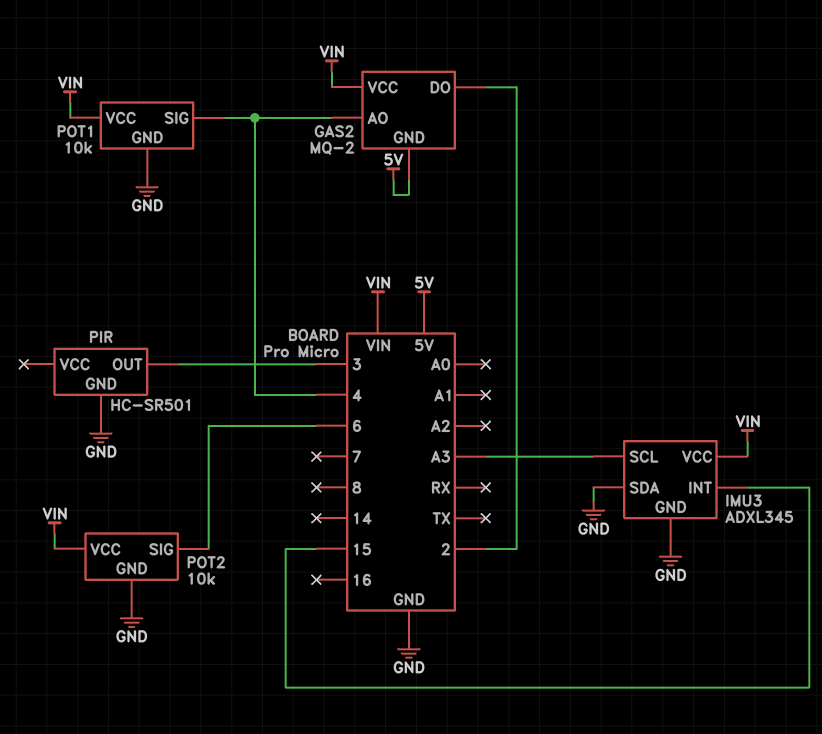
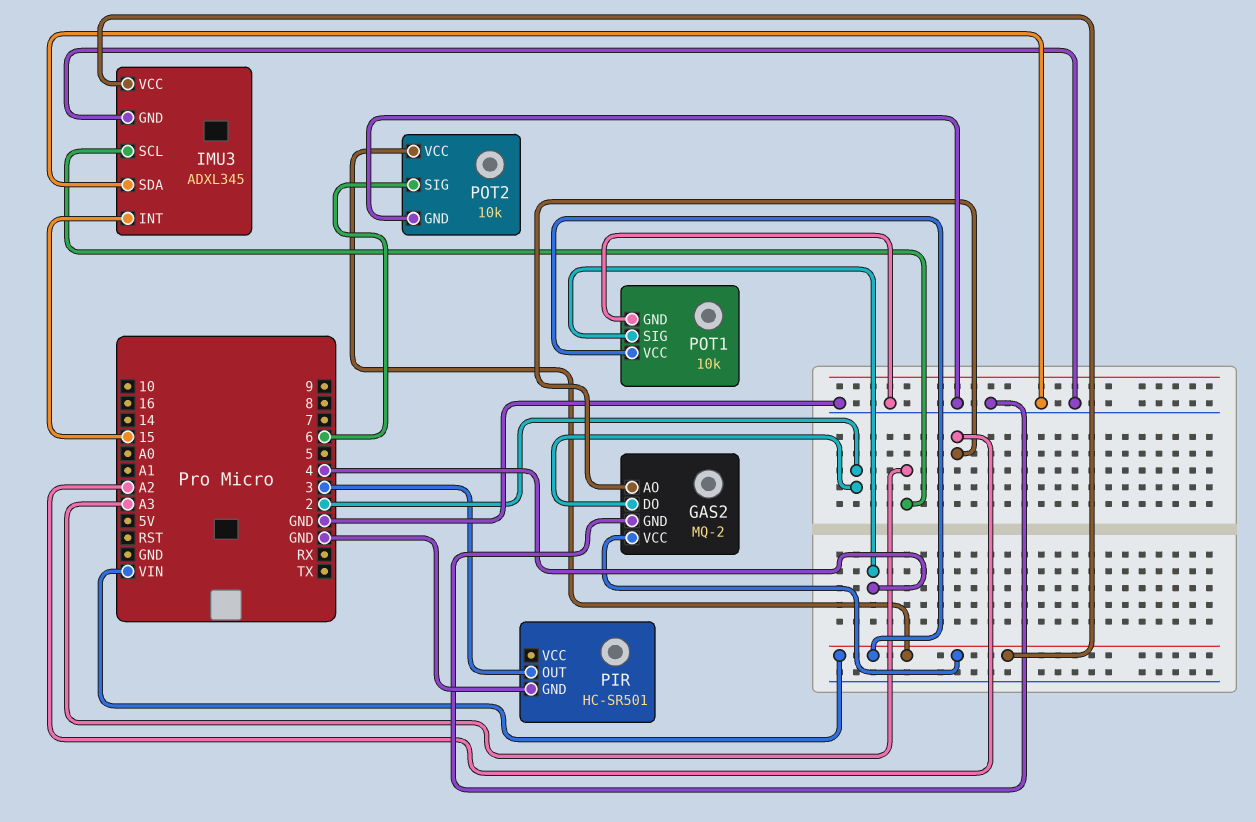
GAS2 pin AO: 4 -> A2
GAS2 pin GND: 5V -> GND

